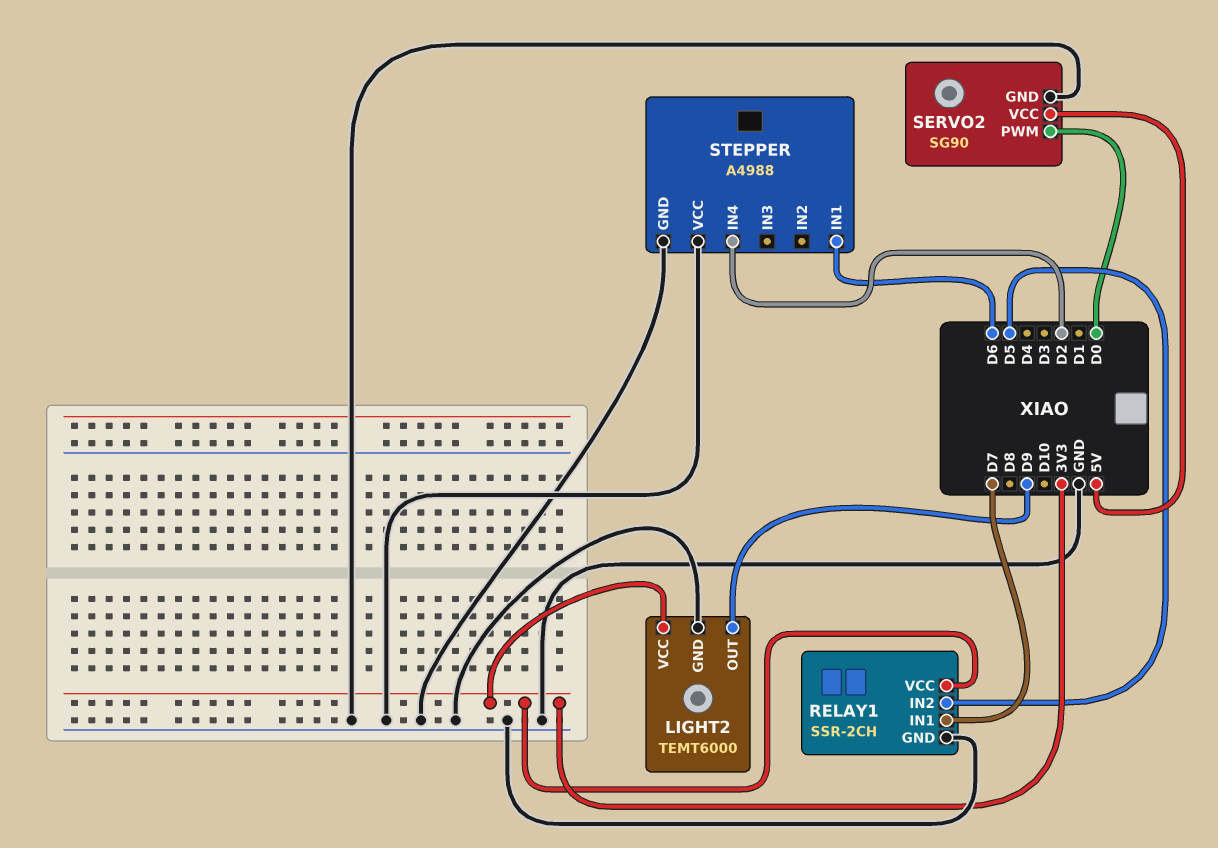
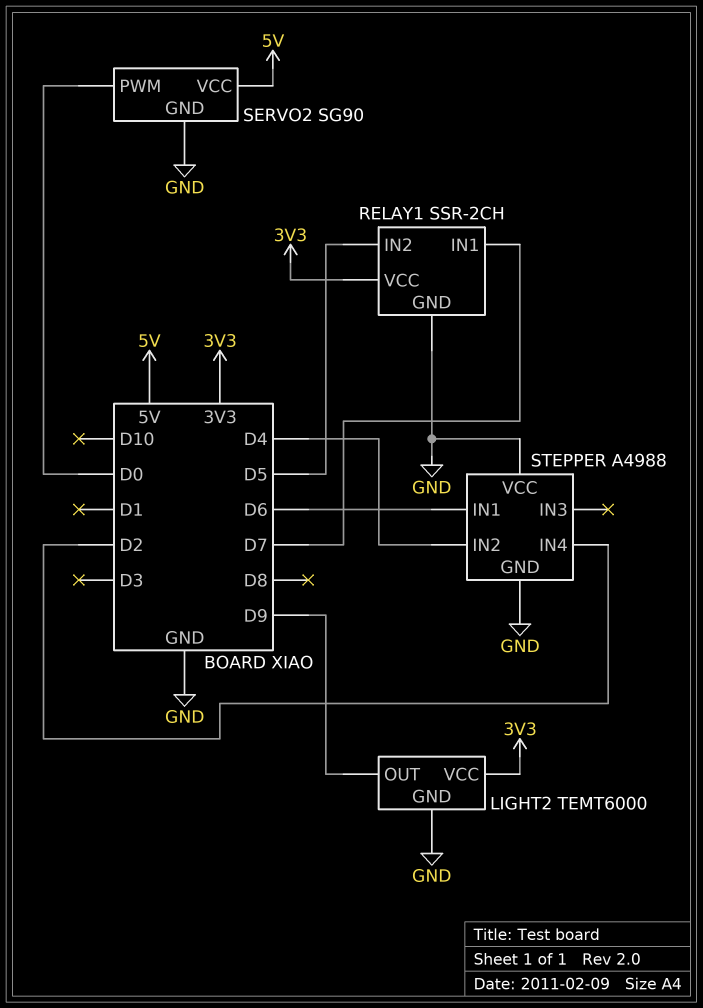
STEPPER pin IN2: none -> D4

